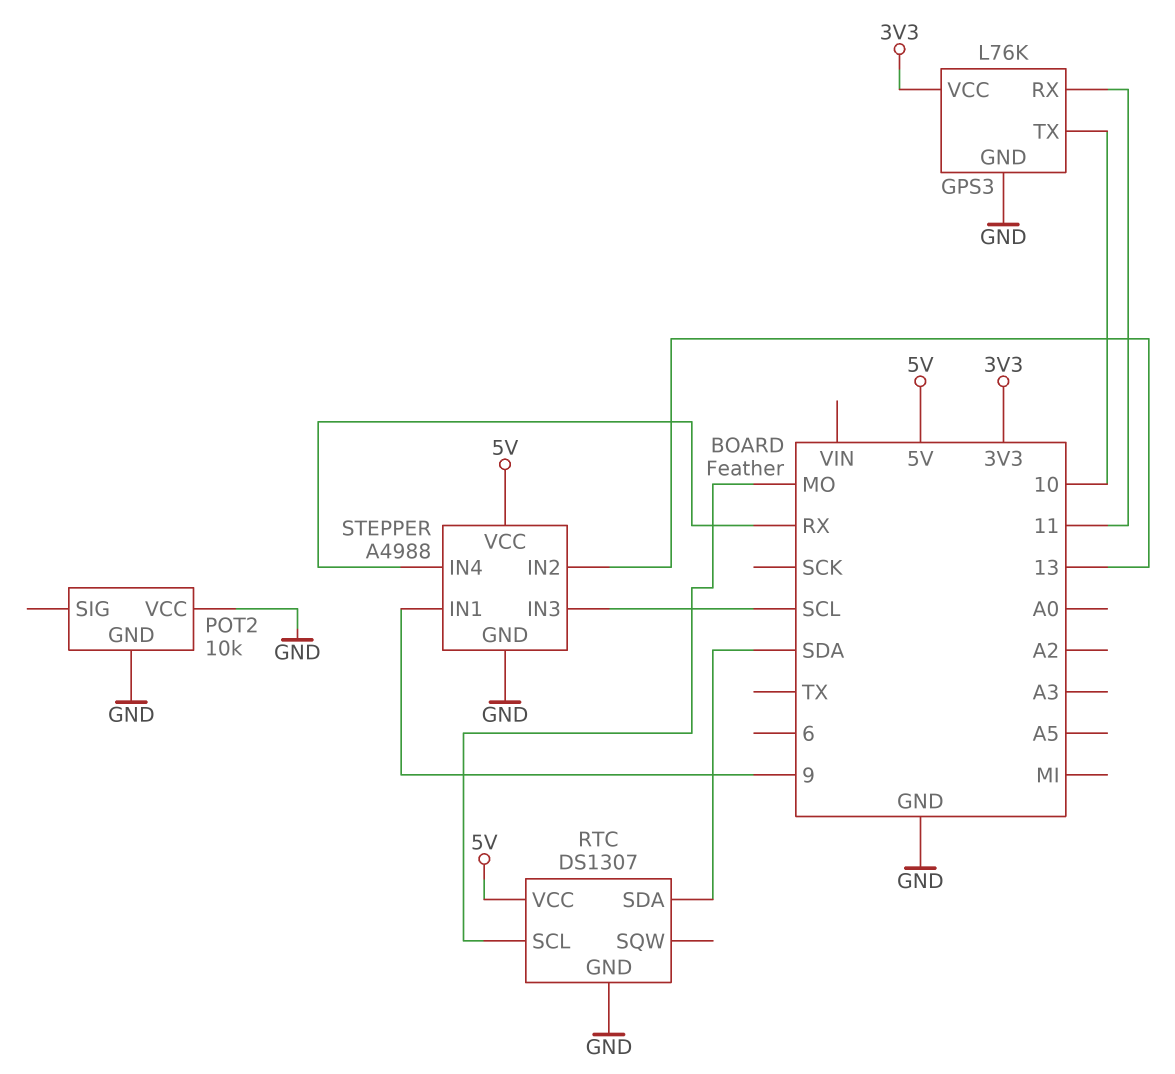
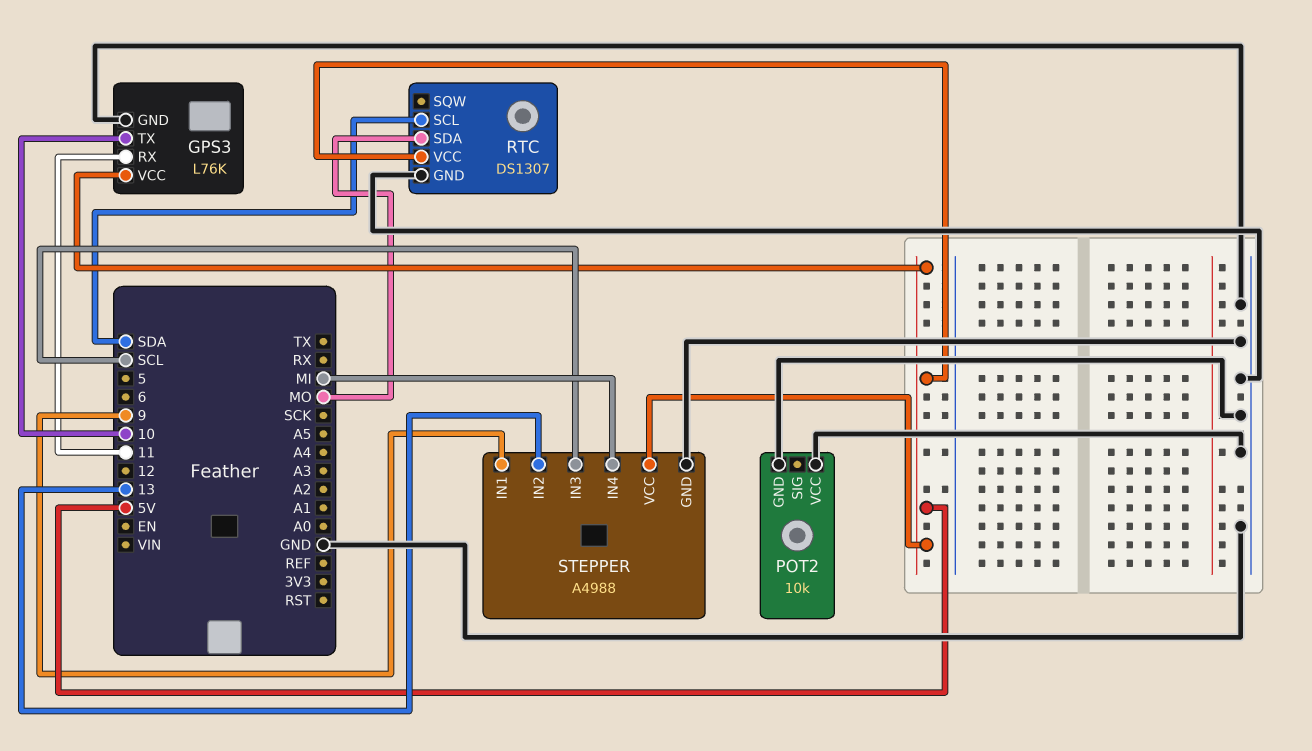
GPS3 pin VCC: 3V3 -> 5V
RTC pin SCL: MO -> SDA
RTC pin SDA: SDA -> MO
STEPPER pin IN4: RX -> MI

